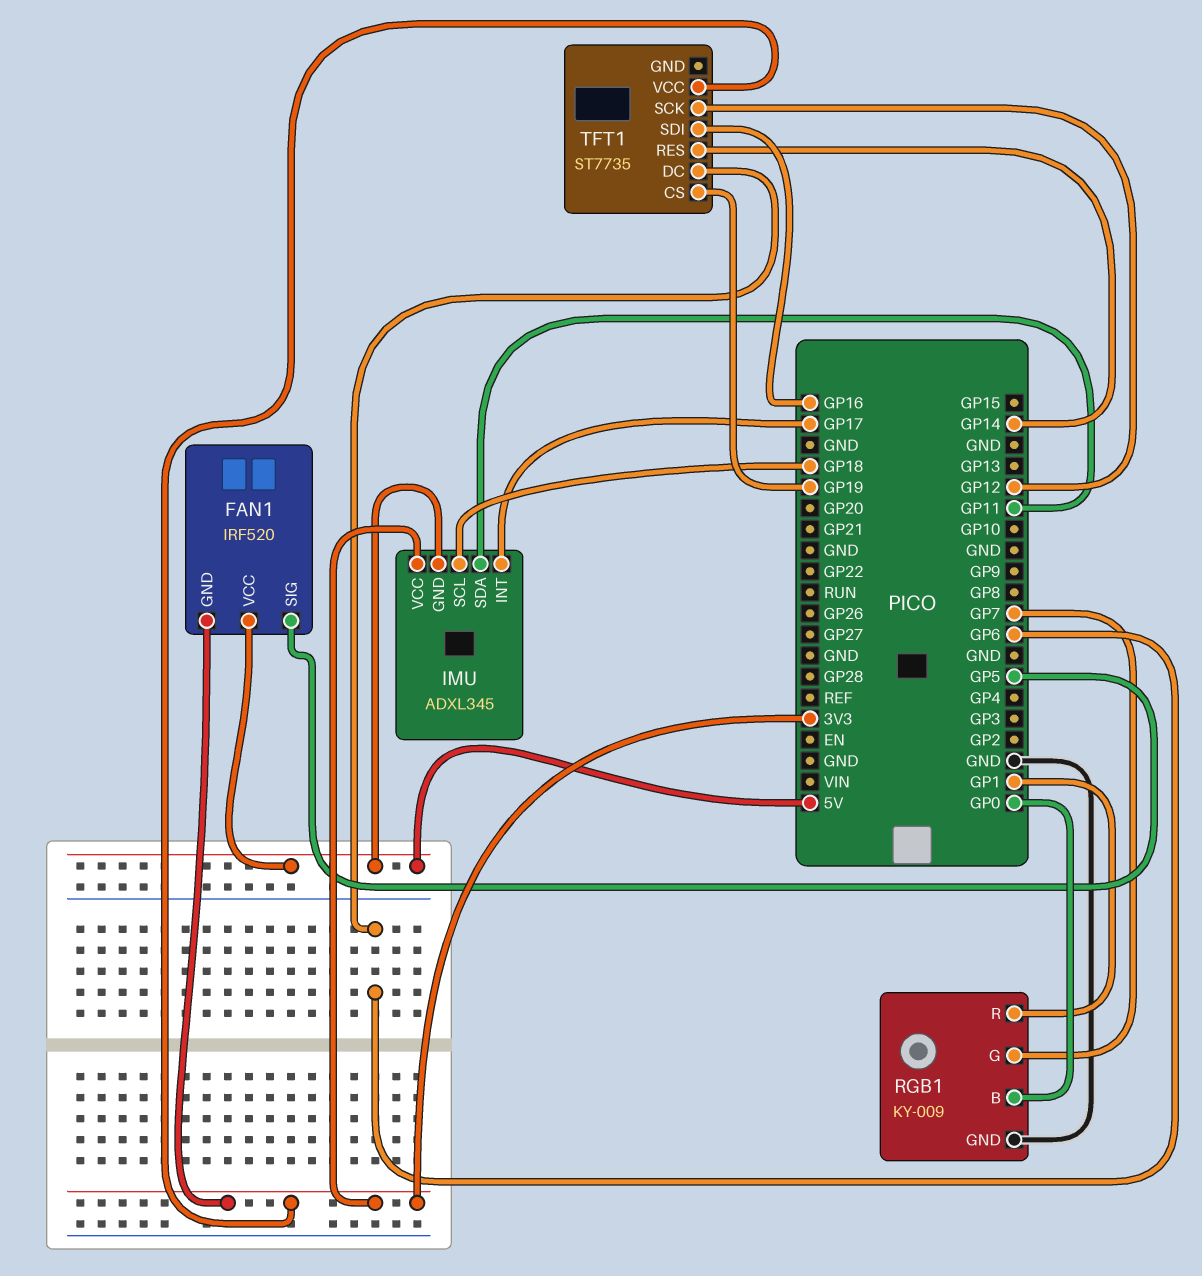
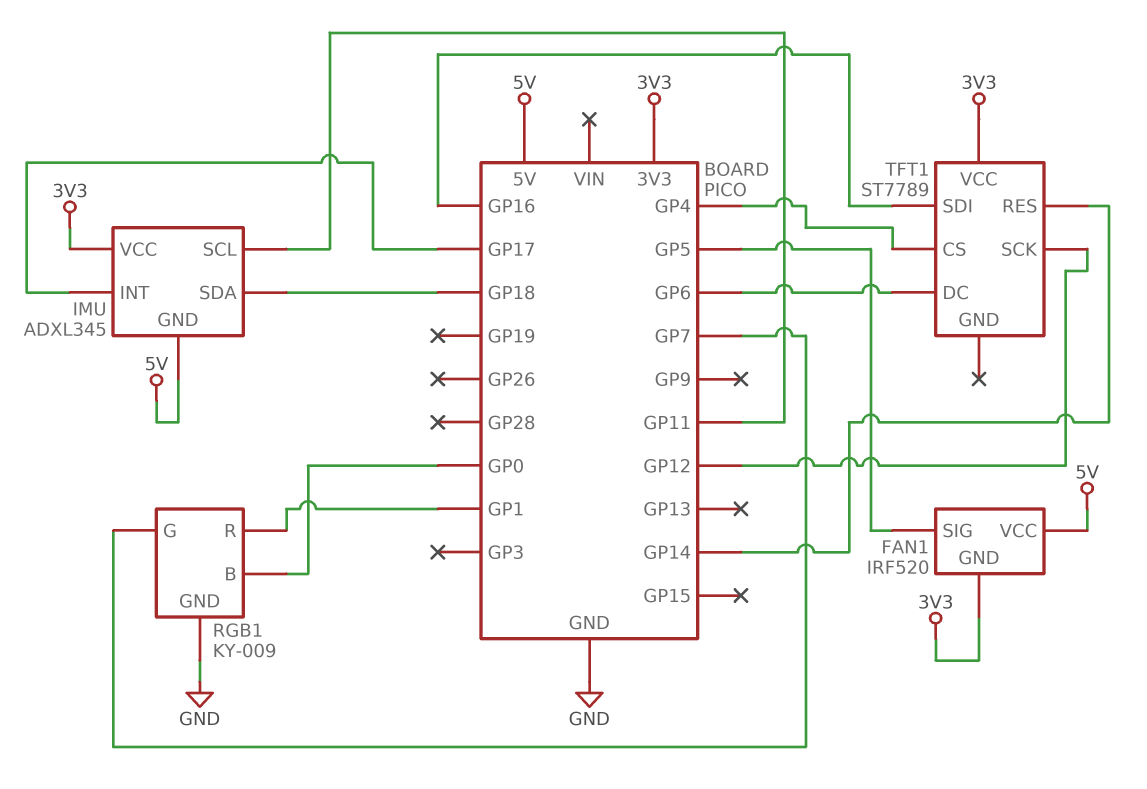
IMU pin SCL: GP18 -> GP11
IMU pin SDA: GP11 -> GP18
TFT1: ST7735 -> ST7789
TFT1 pin CS: GP19 -> GP4

